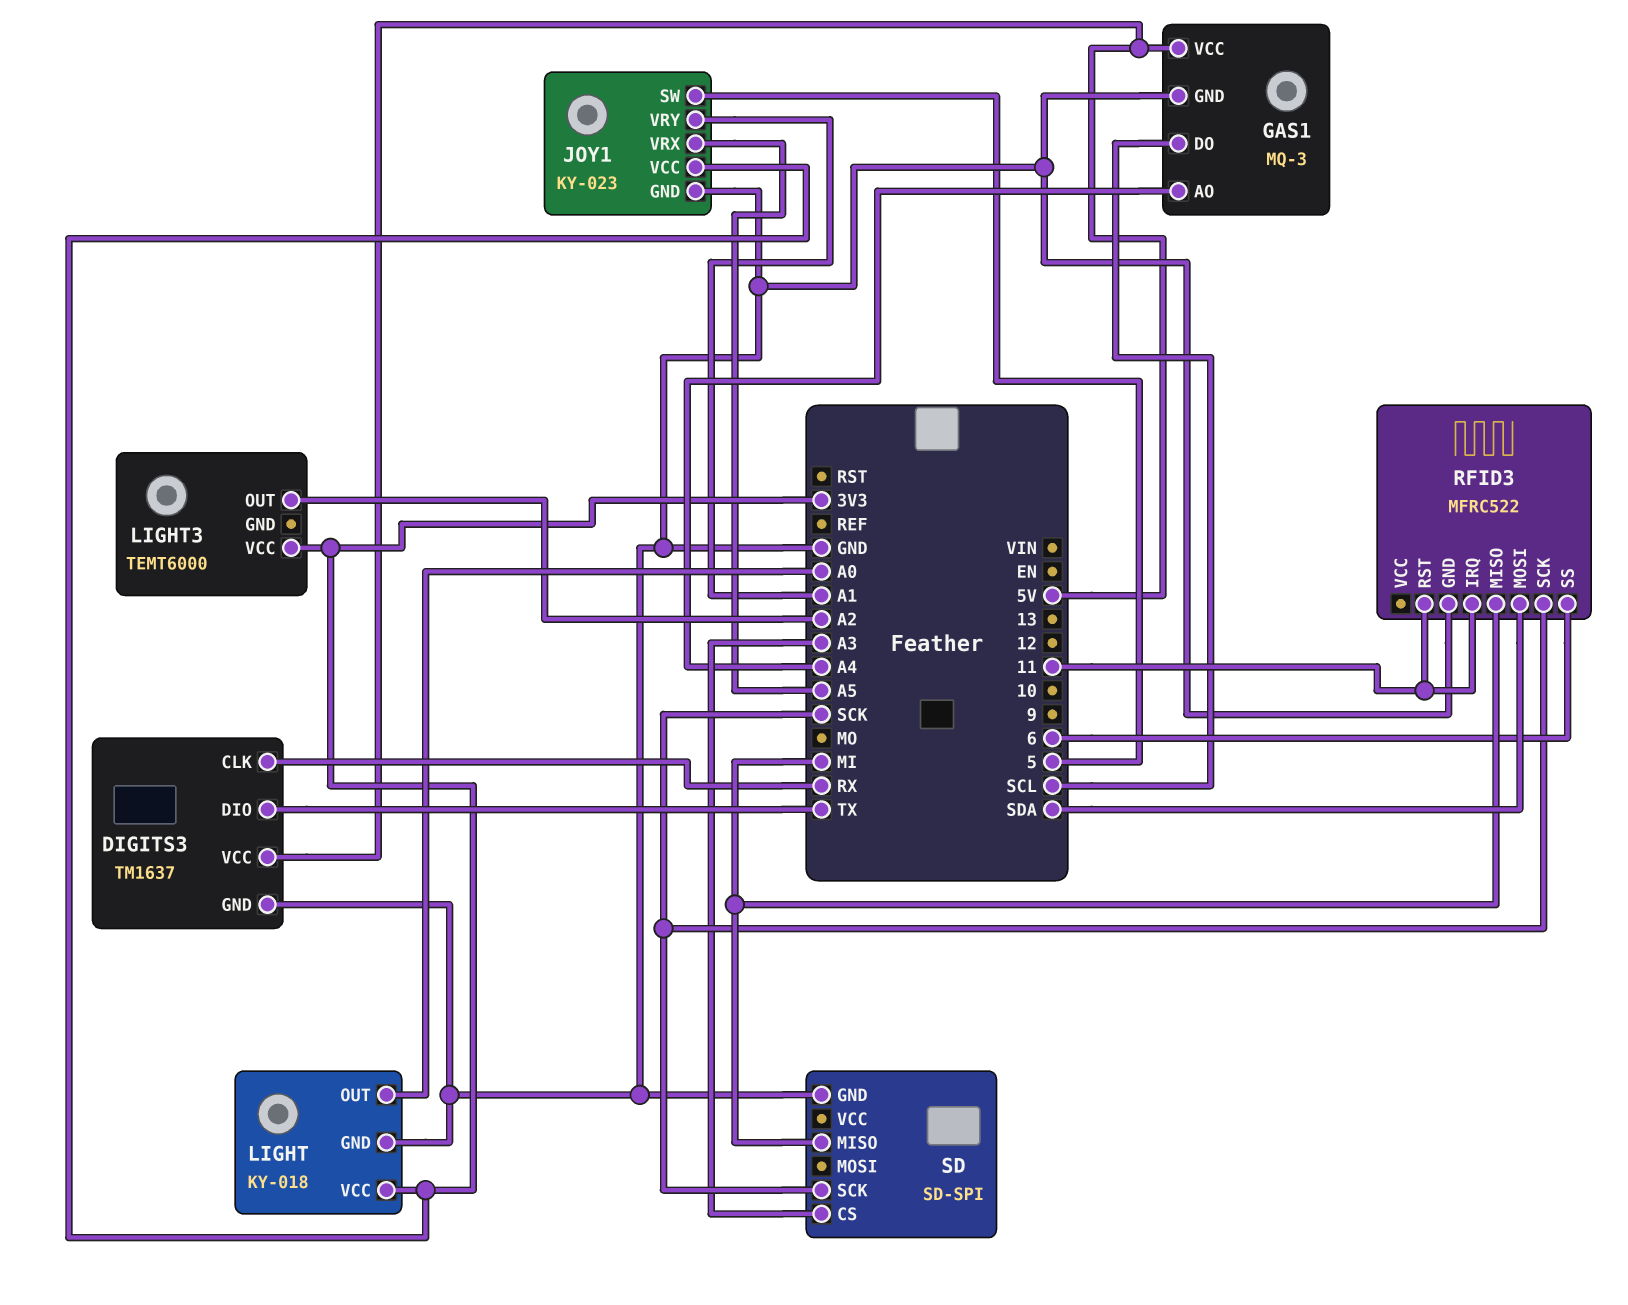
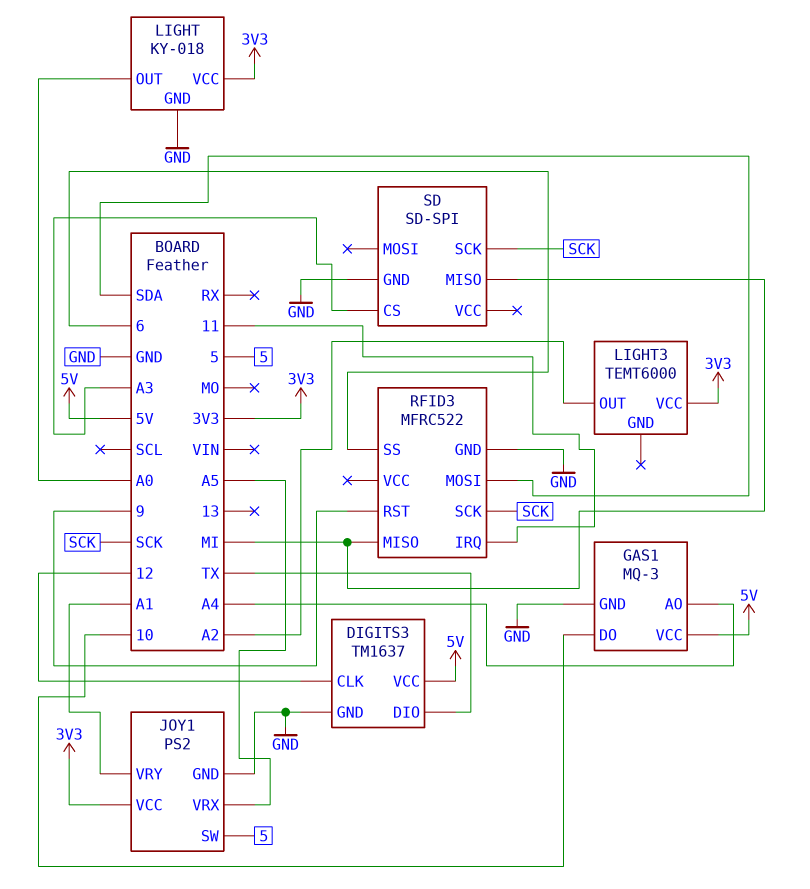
DIGITS3 pin CLK: RX -> 12
GAS1 pin DO: SCL -> 10
JOY1: KY-023 -> PS2
RFID3 pin RST: 11 -> 9

